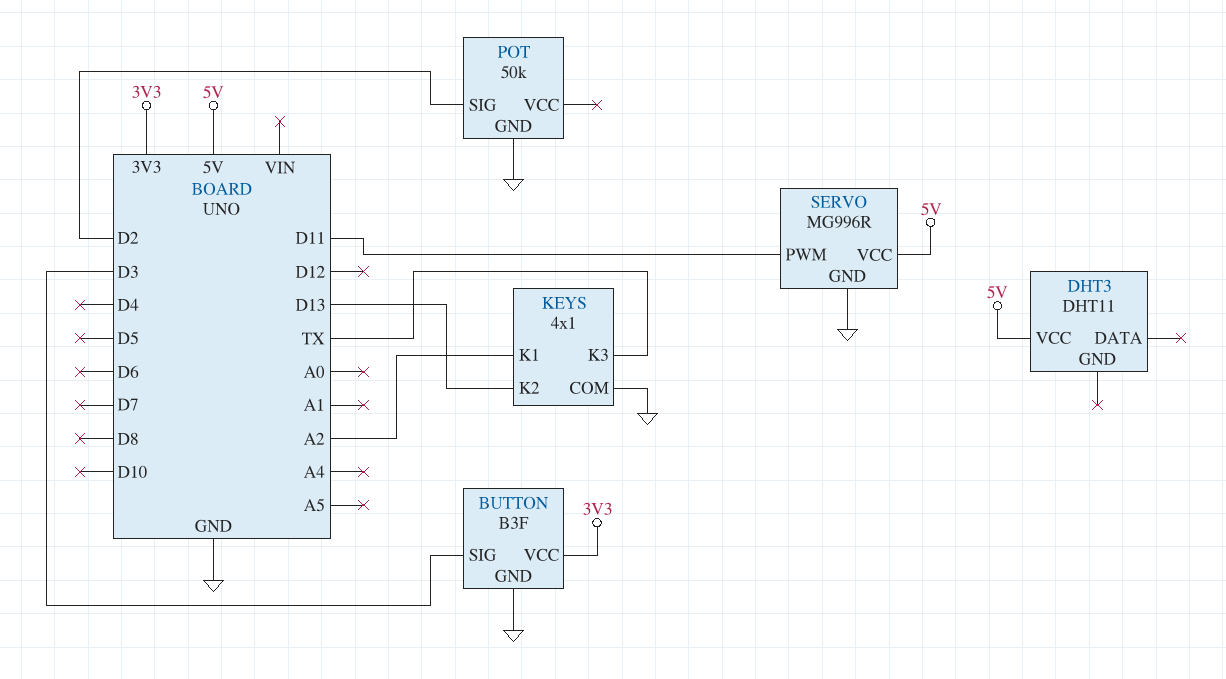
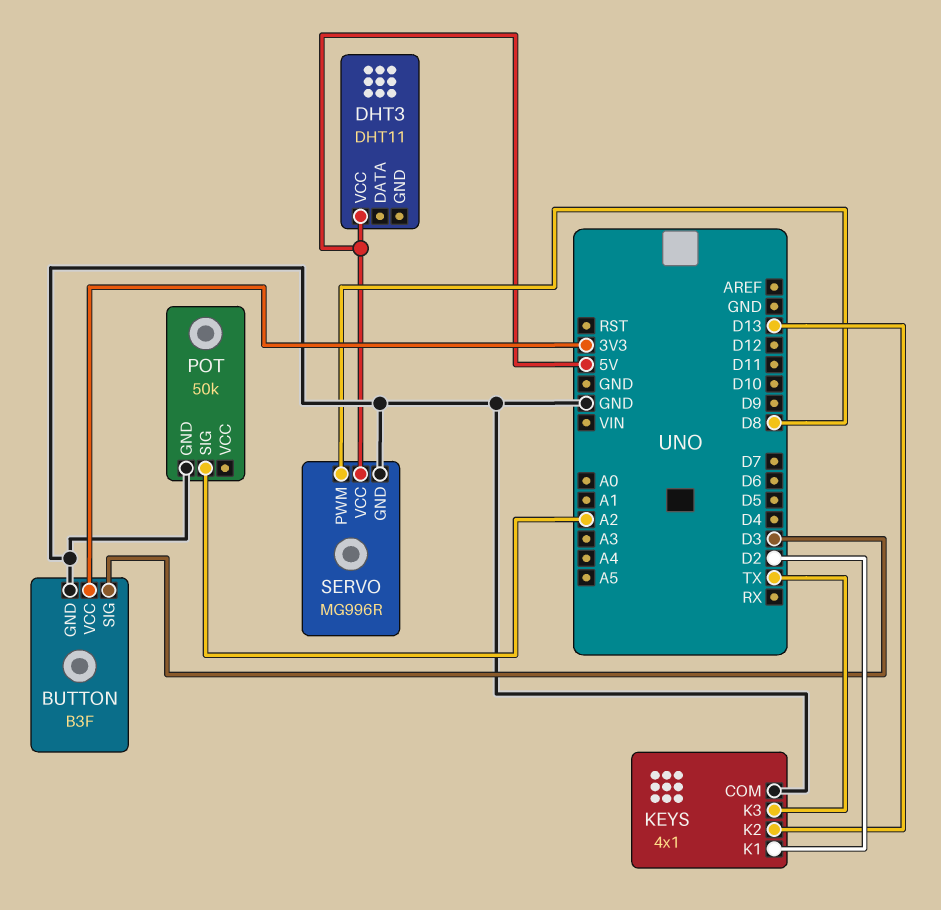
KEYS pin K1: A2 -> D2
POT pin SIG: D2 -> A2
SERVO pin PWM: D11 -> D8

